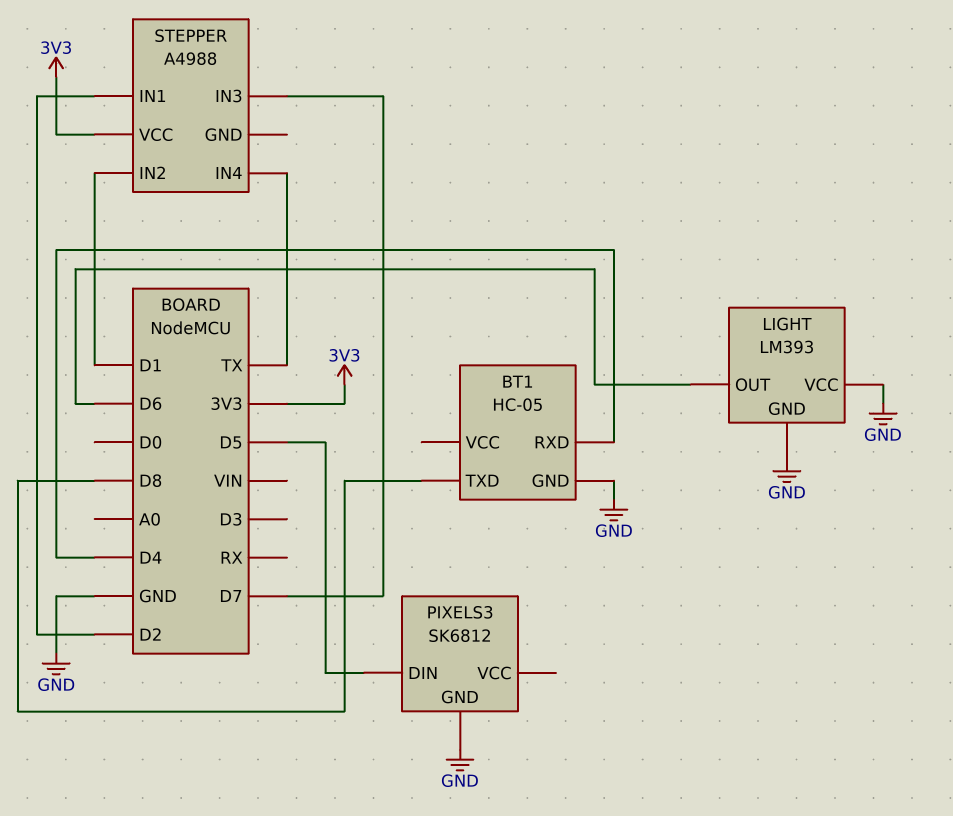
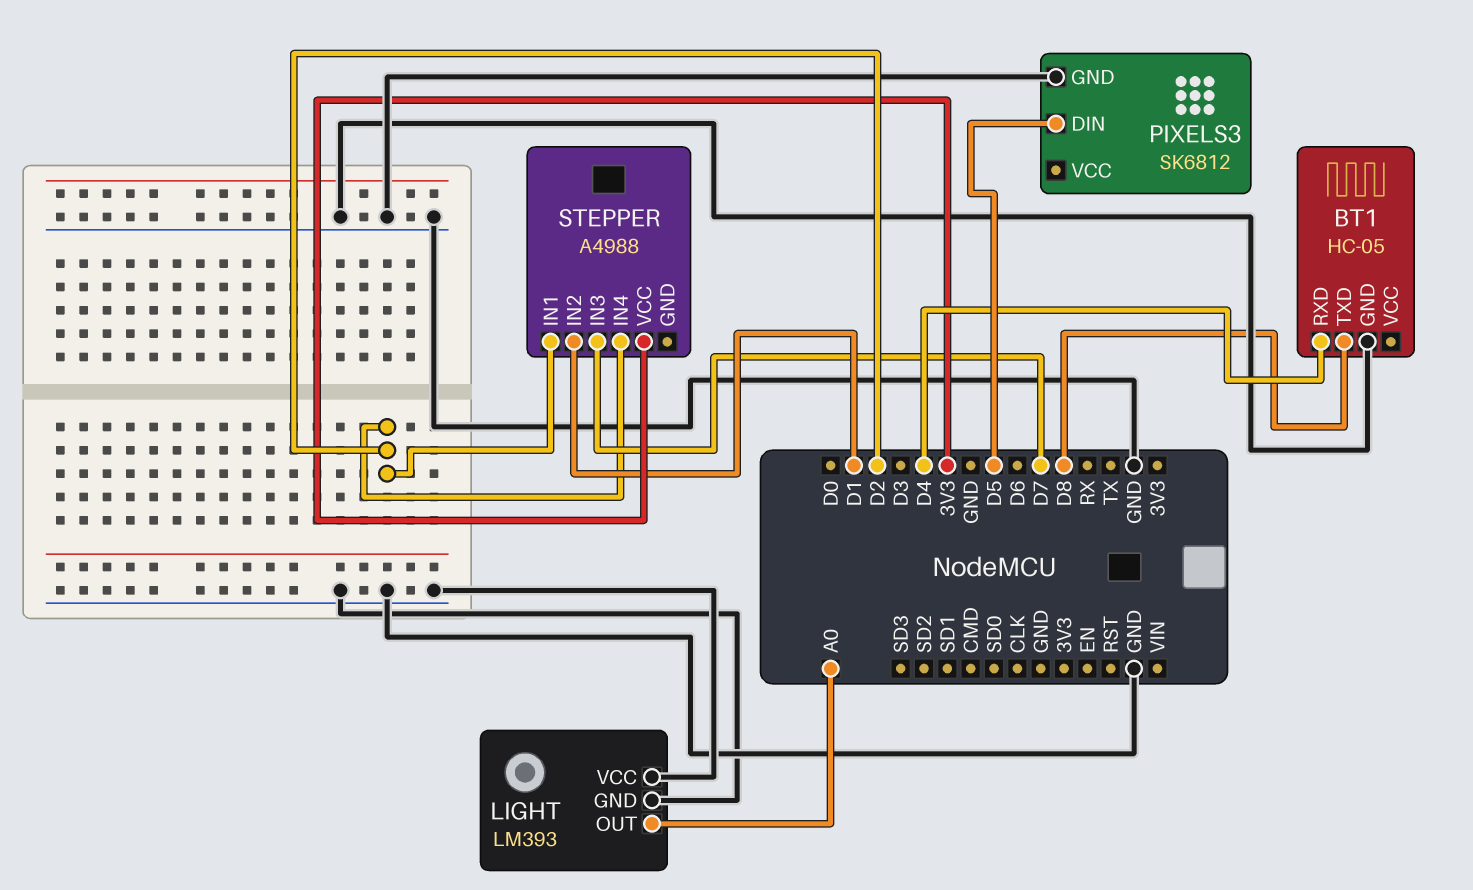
LIGHT pin OUT: D6 -> A0
STEPPER pin IN4: TX -> D2

